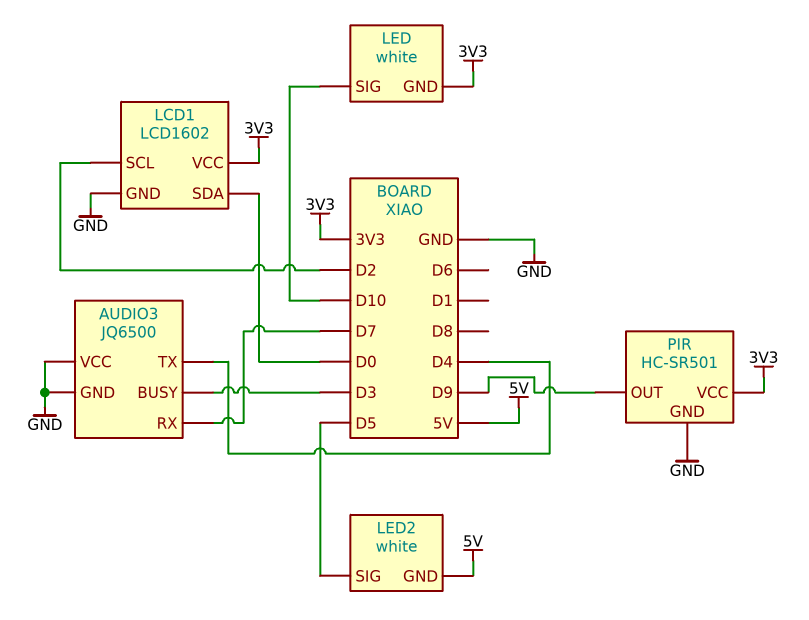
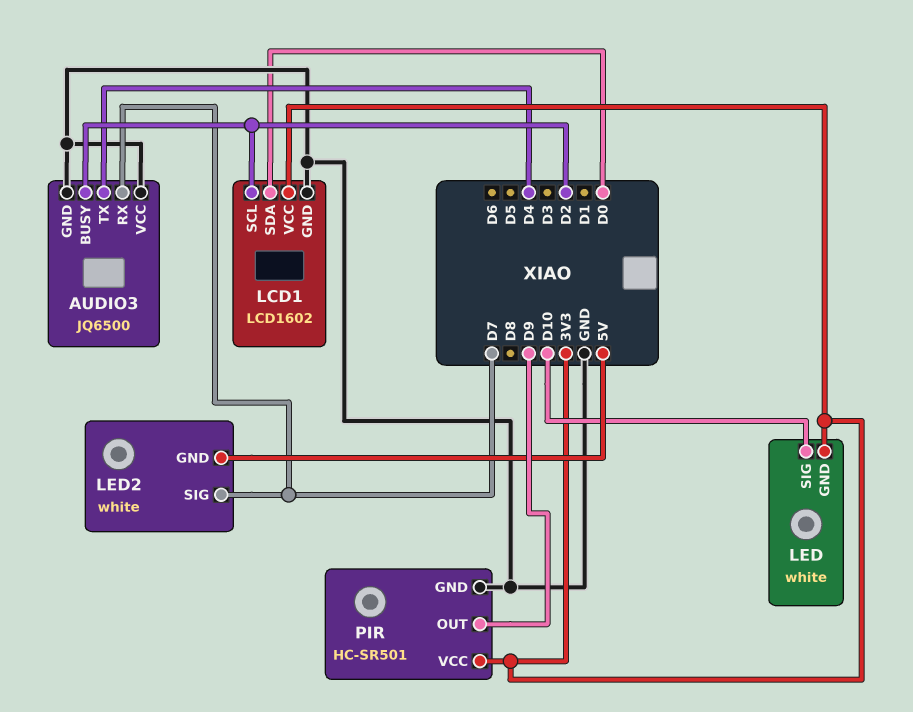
AUDIO3 pin BUSY: D3 -> D2
LED2 pin SIG: D5 -> D7

